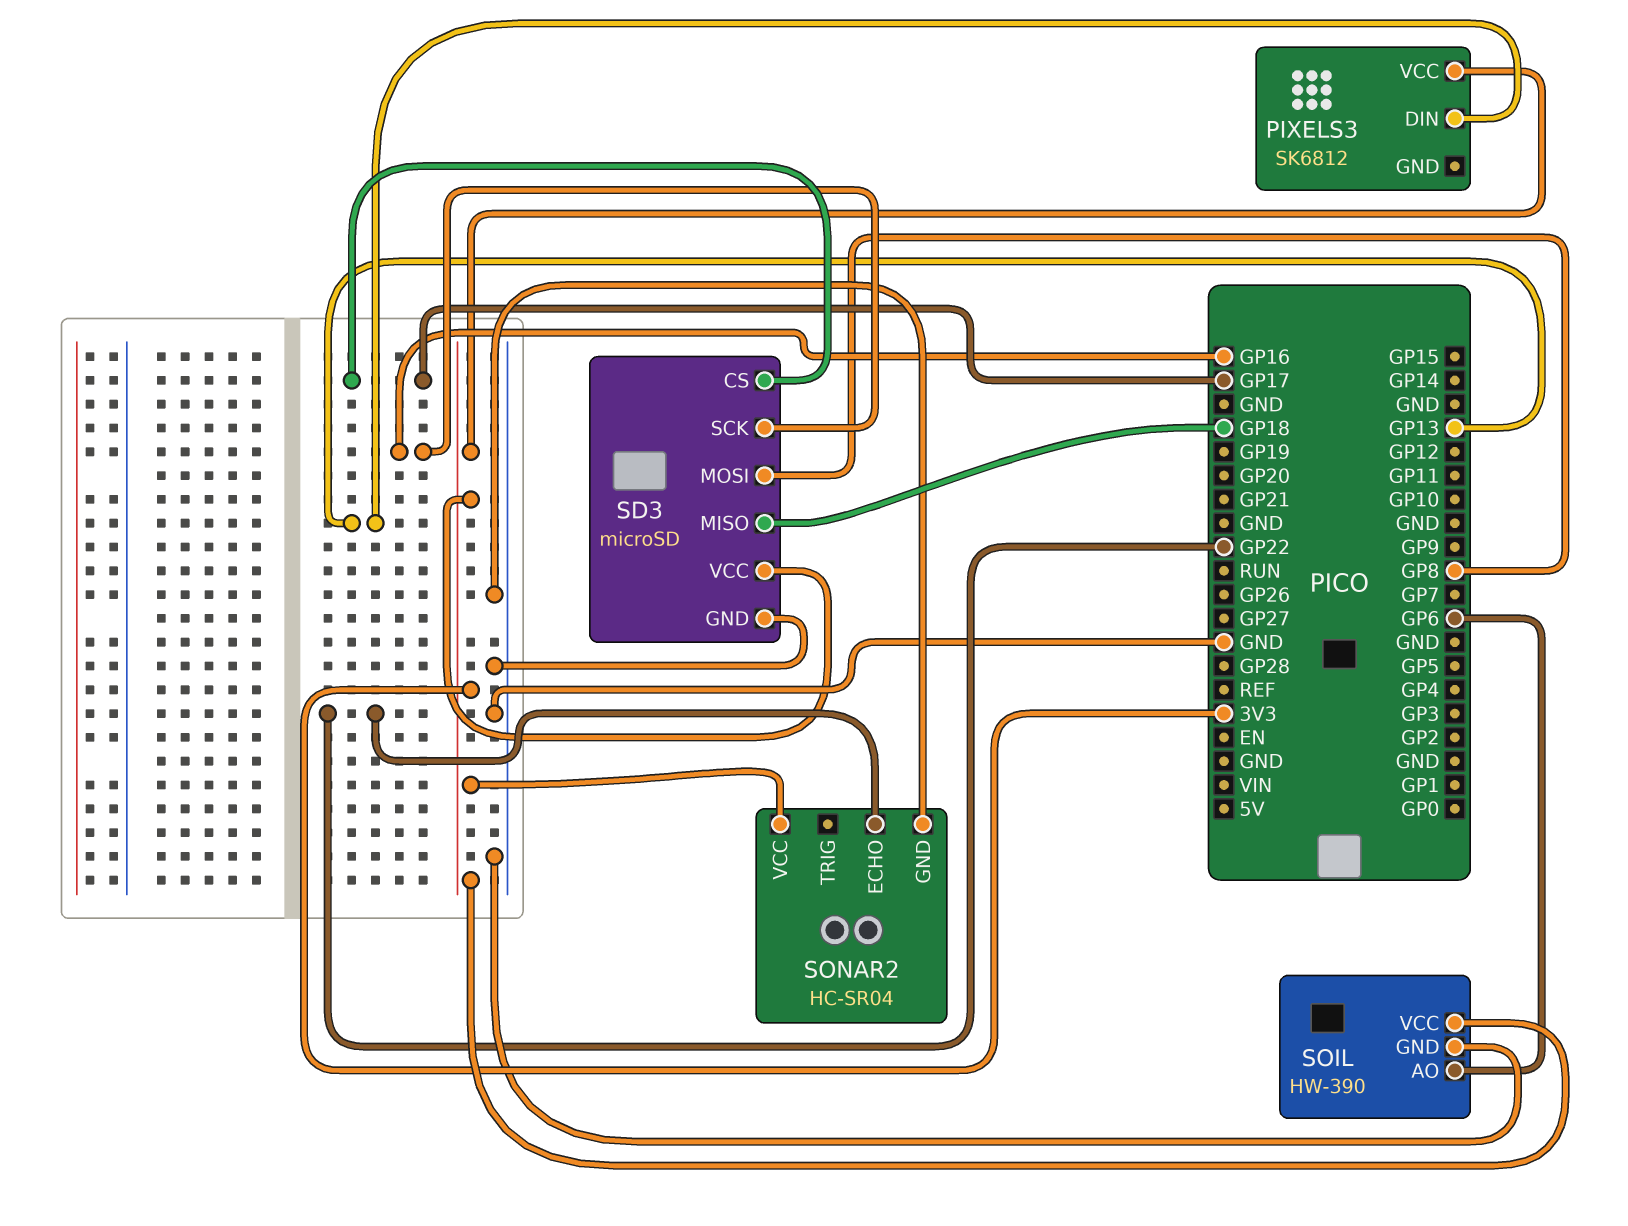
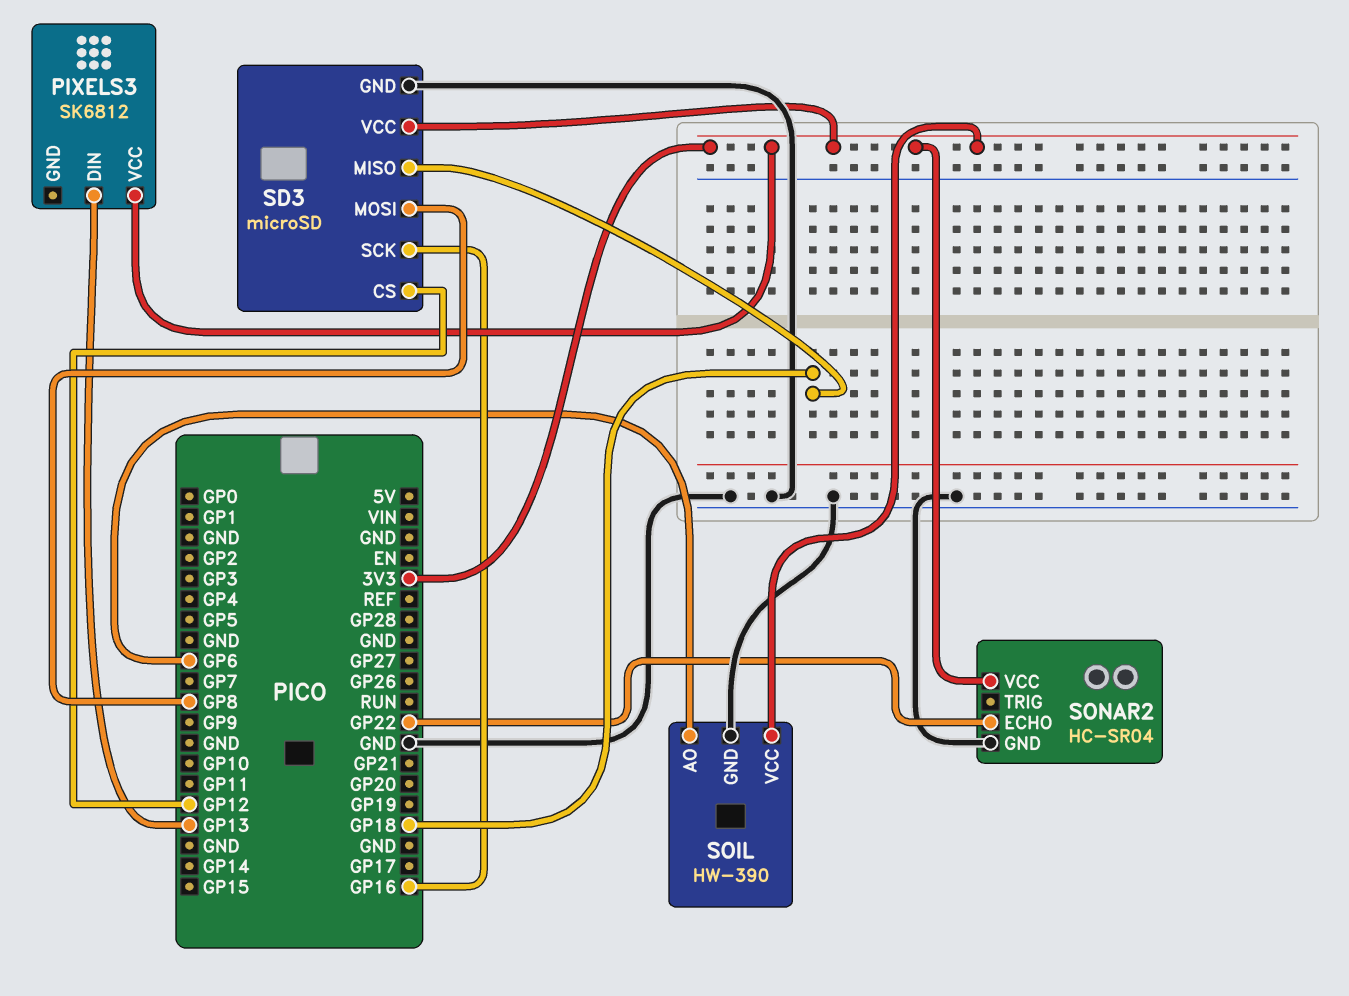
SD3 pin CS: GP17 -> GP12

